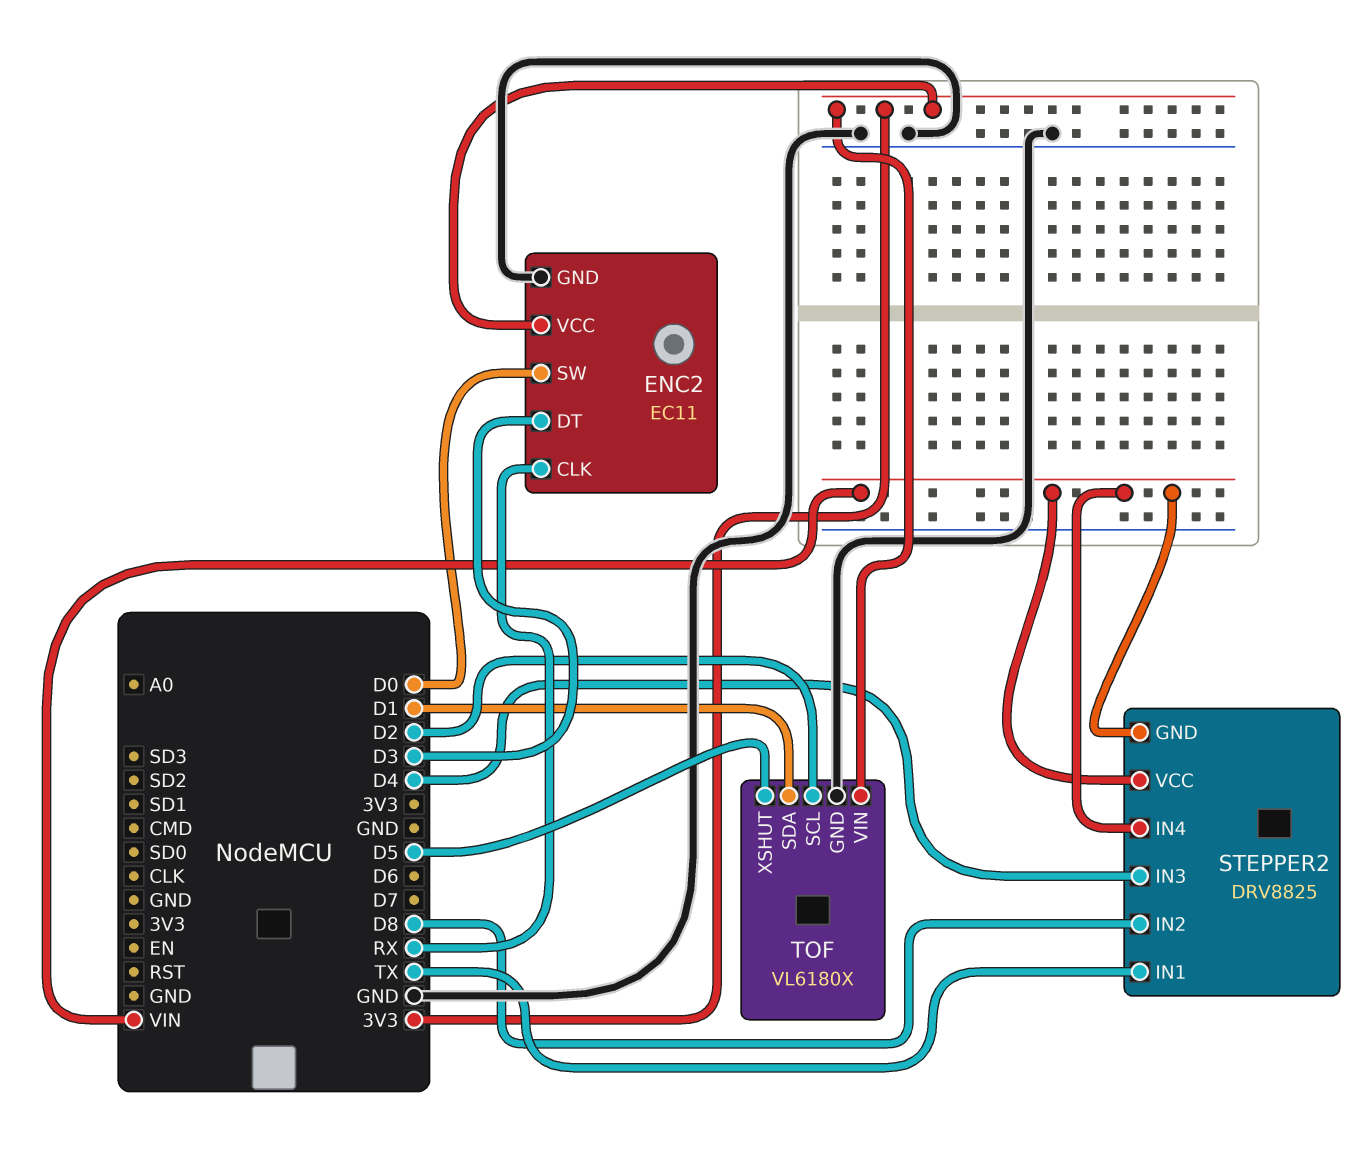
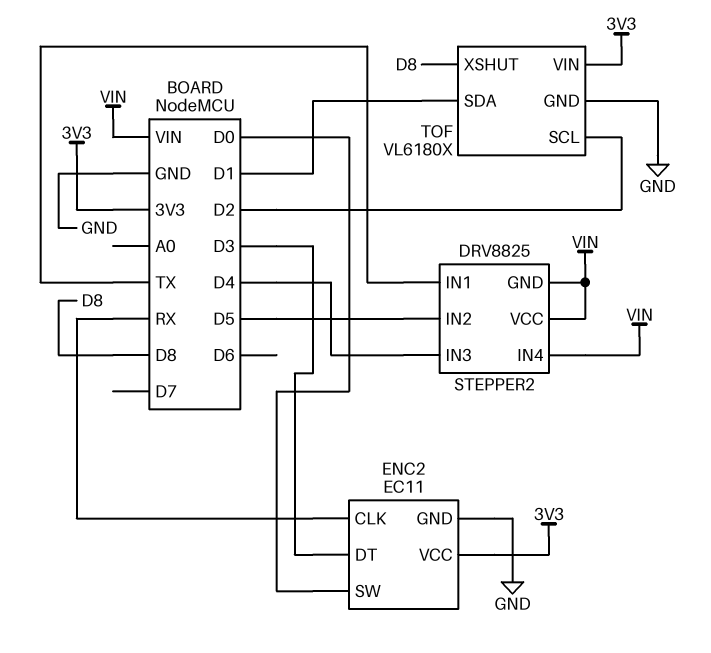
STEPPER2 pin IN2: D8 -> D5
TOF pin XSHUT: D5 -> D8

